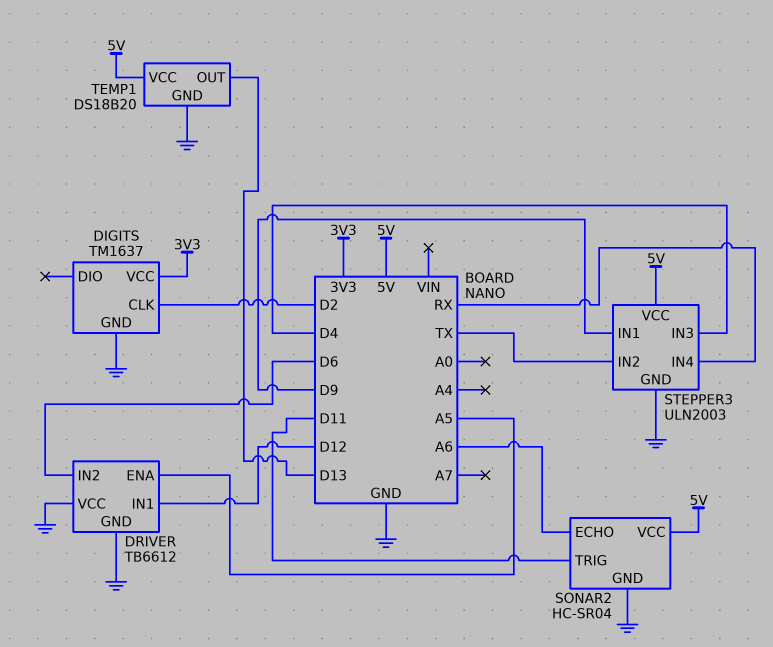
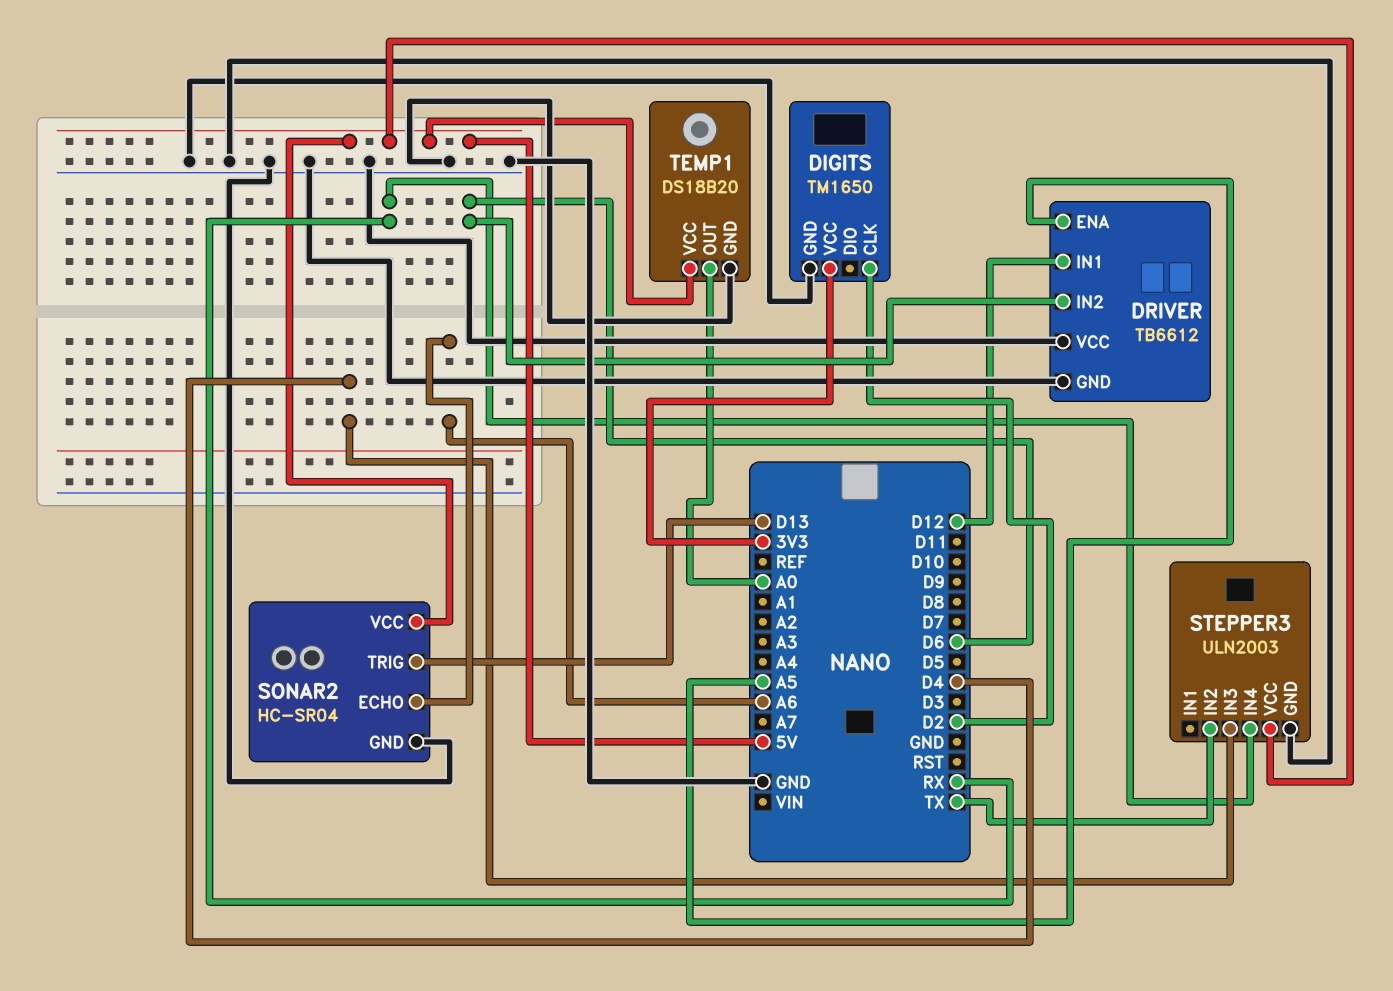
DIGITS: TM1637 -> TM1650
SONAR2 pin TRIG: D11 -> D13
STEPPER3 pin IN1: D9 -> none
TEMP1 pin OUT: D13 -> A0

